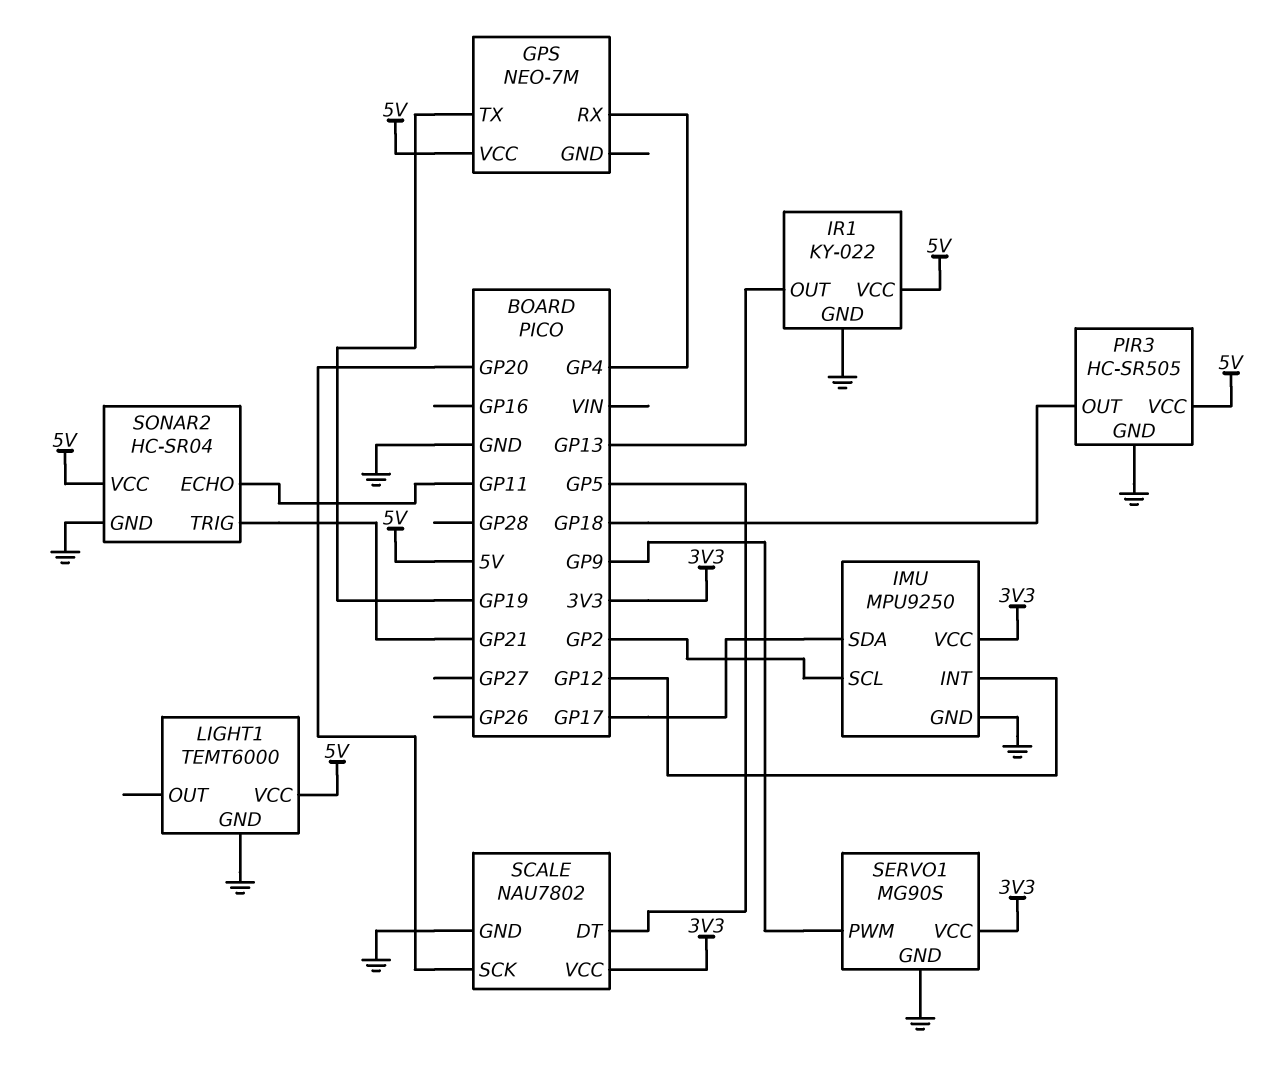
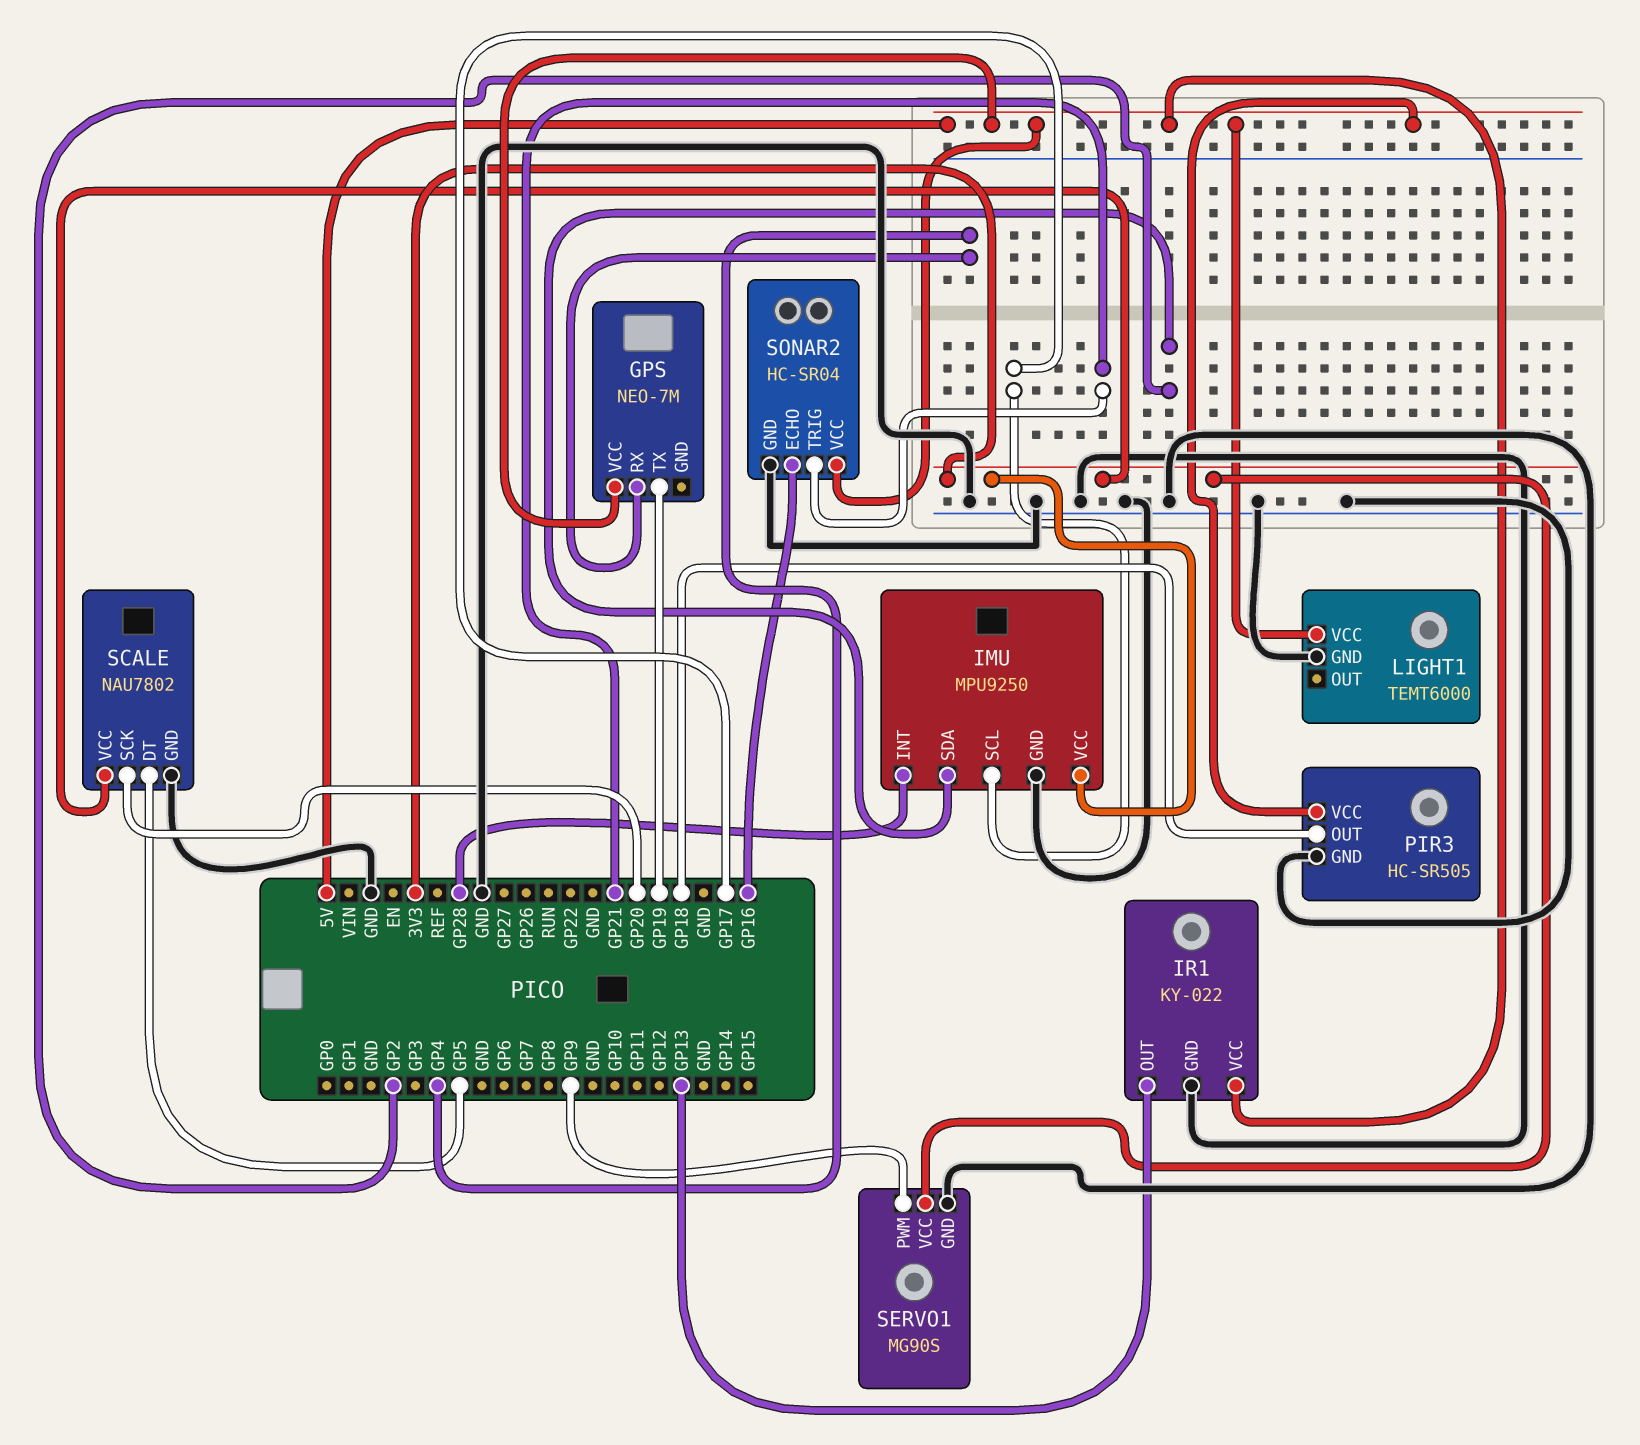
IMU pin INT: GP12 -> GP28
IMU pin SCL: GP2 -> GP17
IMU pin SDA: GP17 -> GP2
SONAR2 pin ECHO: GP11 -> GP16

